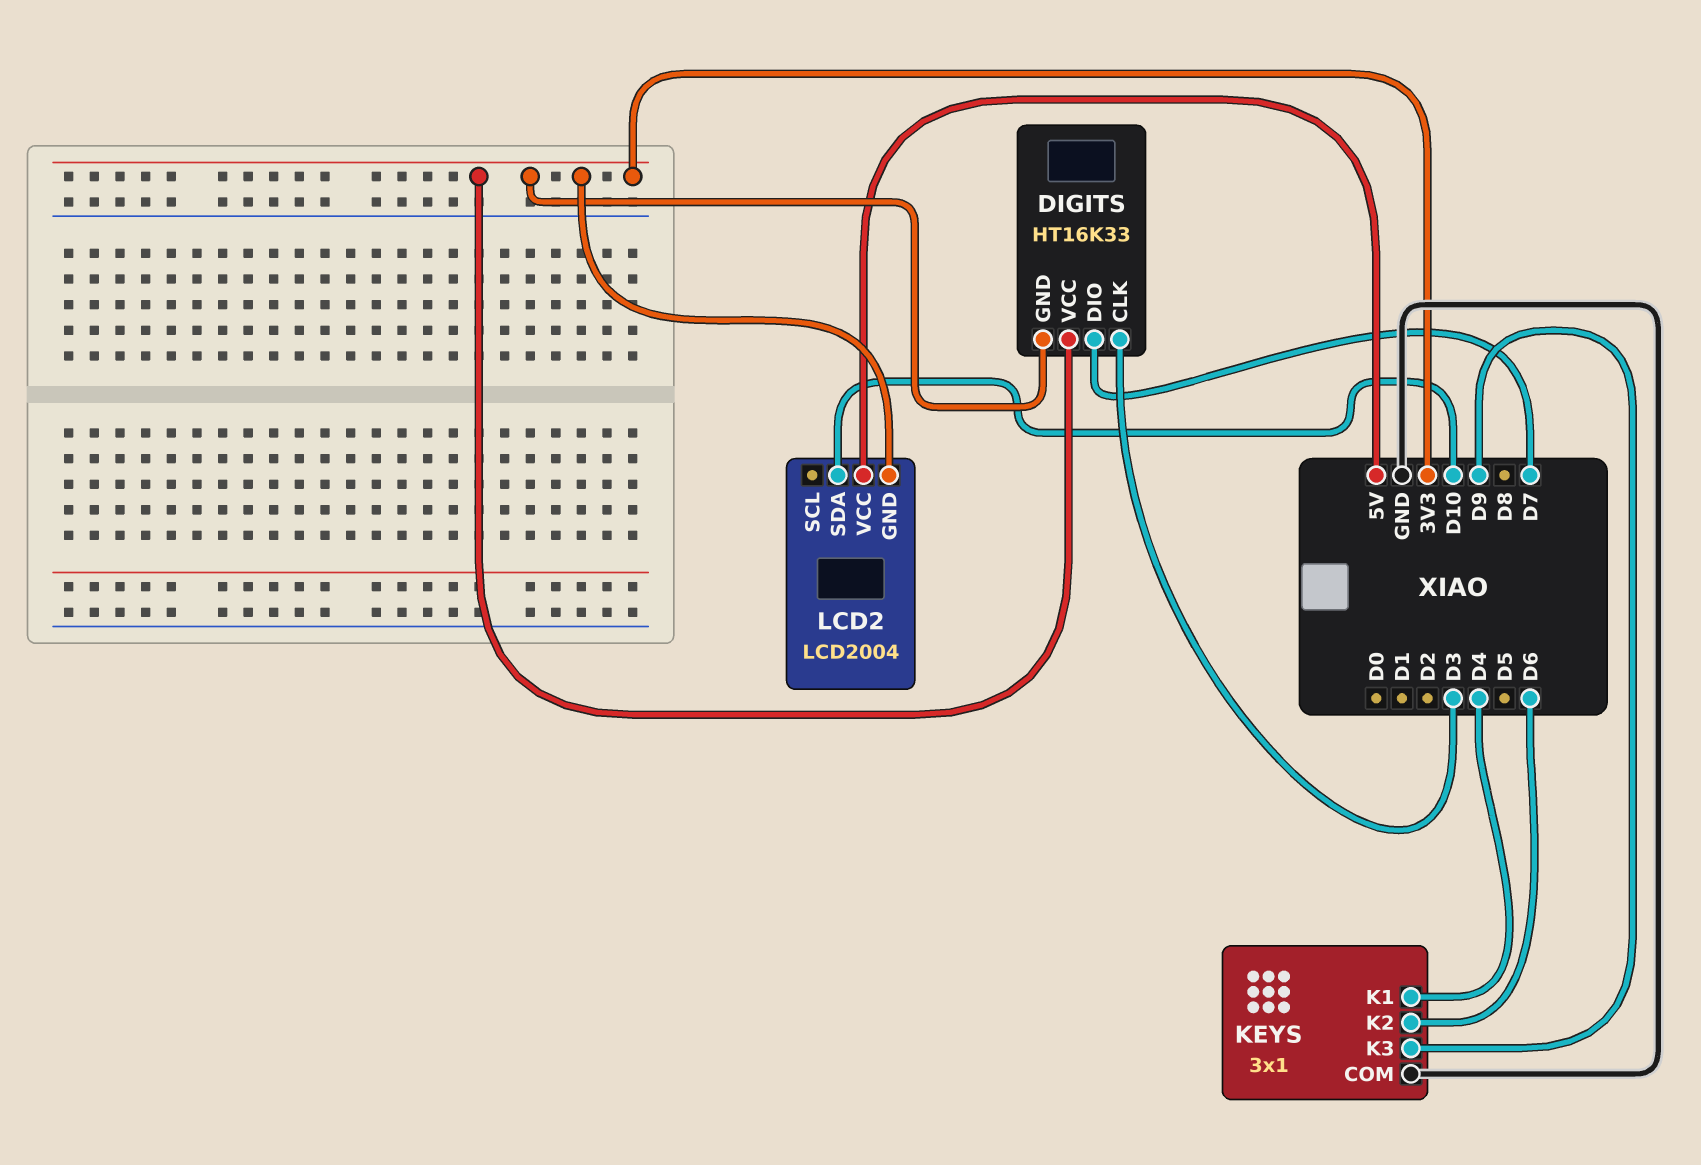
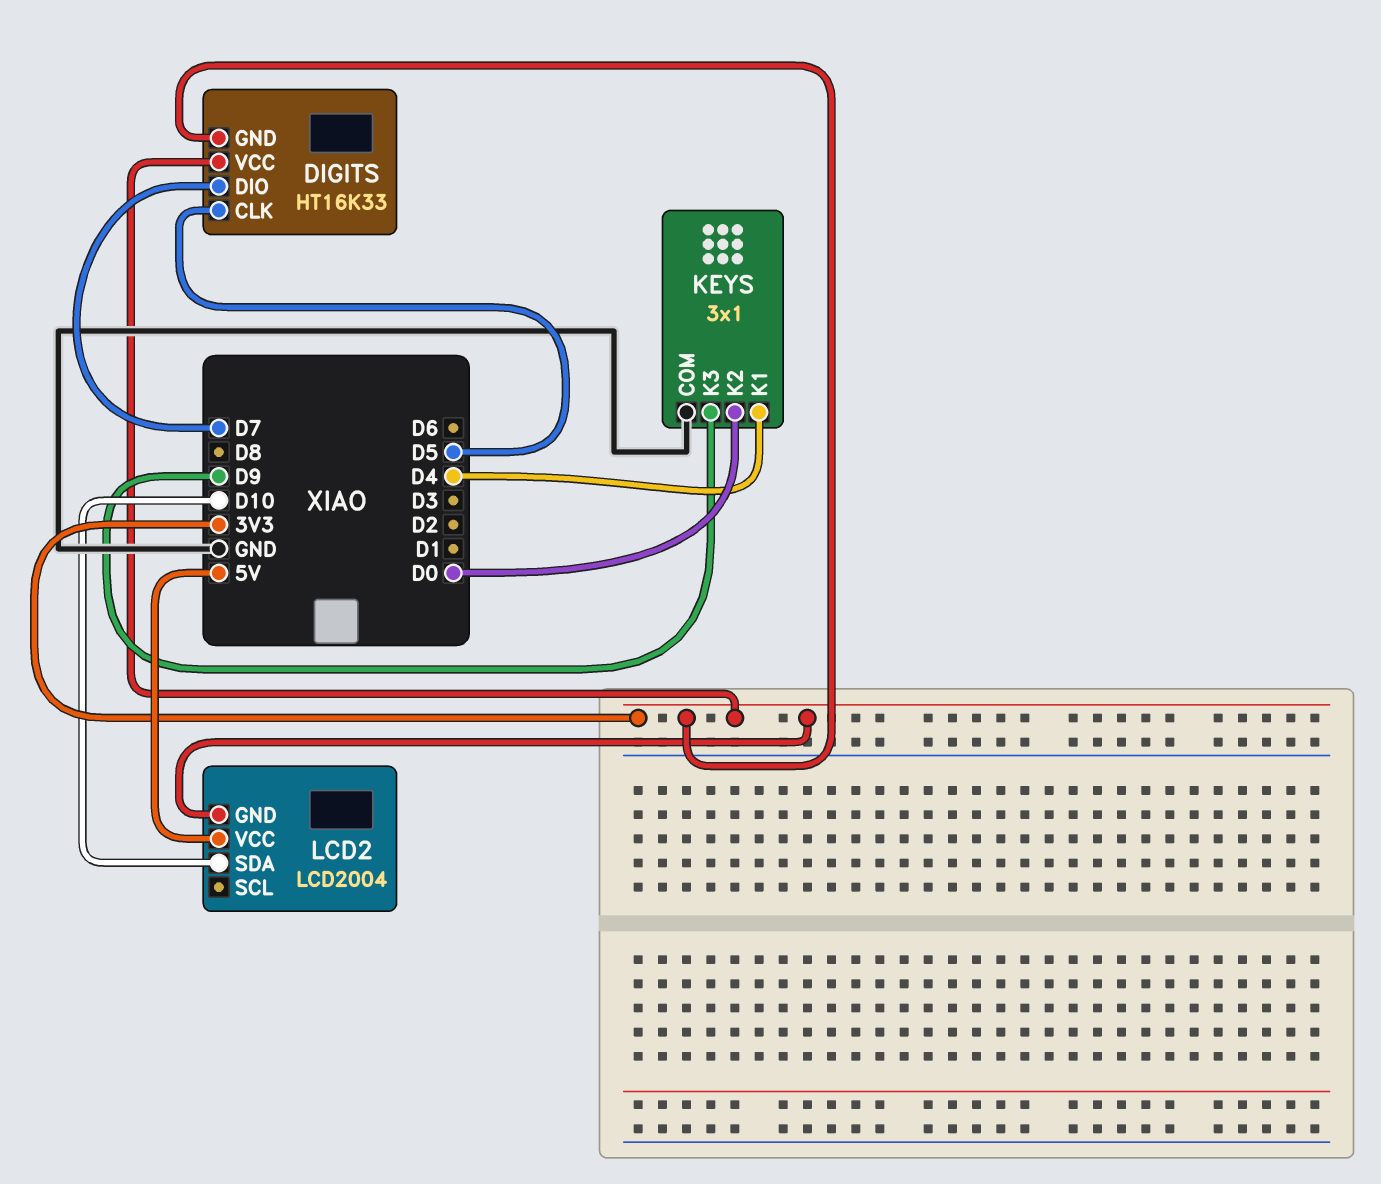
DIGITS pin CLK: D3 -> D5
KEYS pin K2: D6 -> D0

